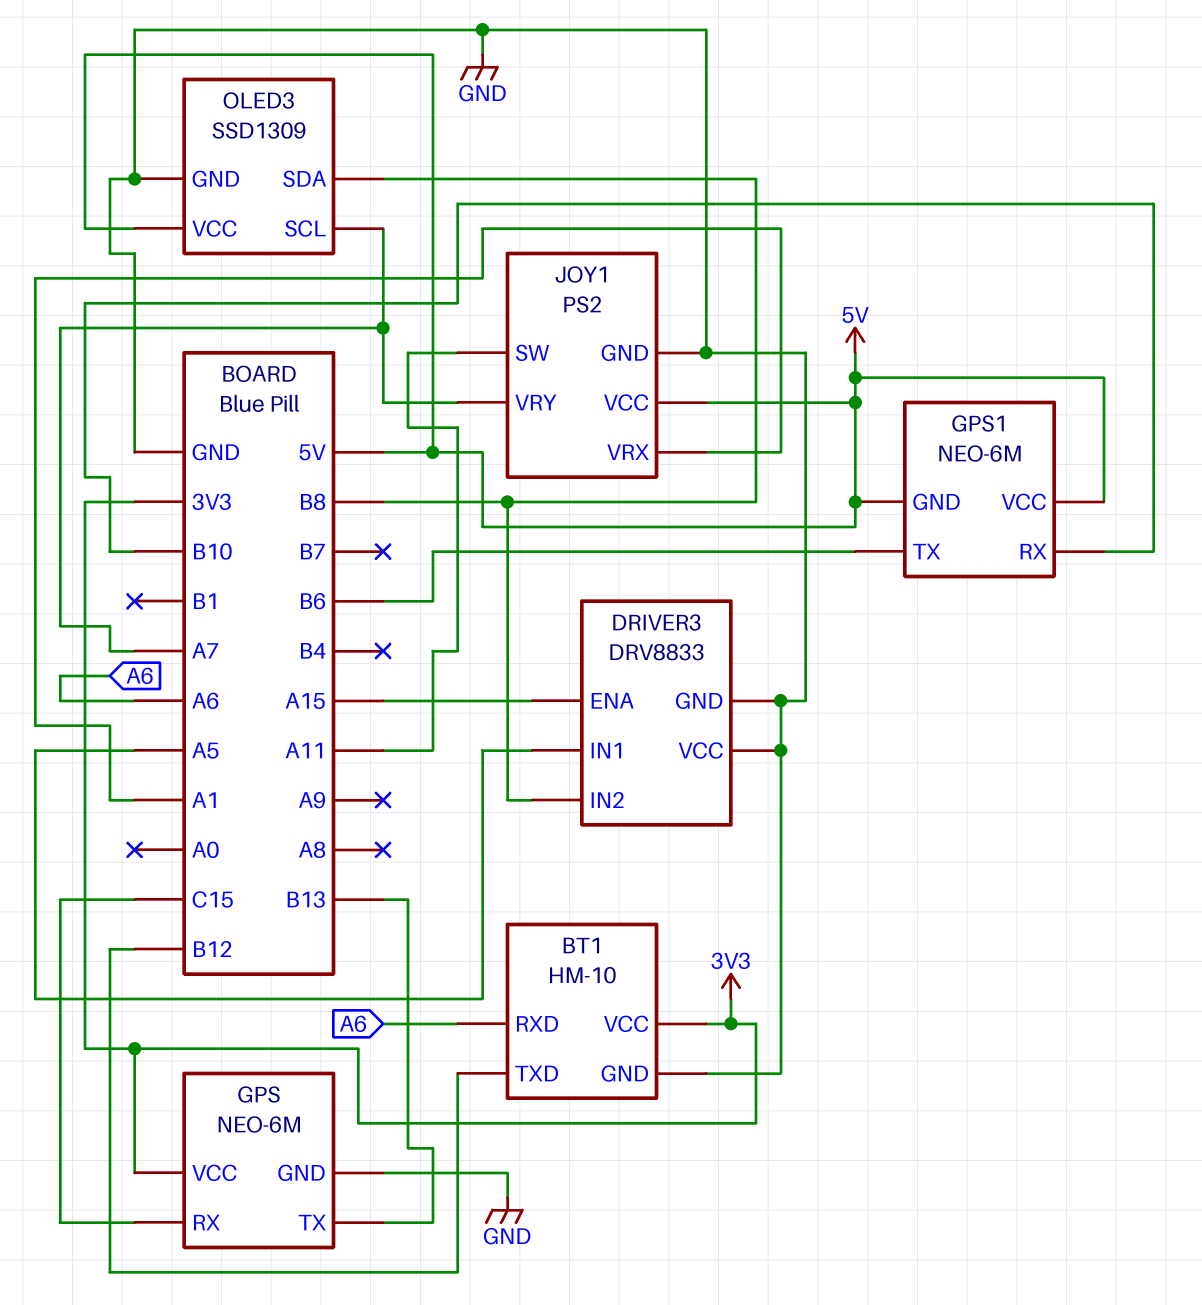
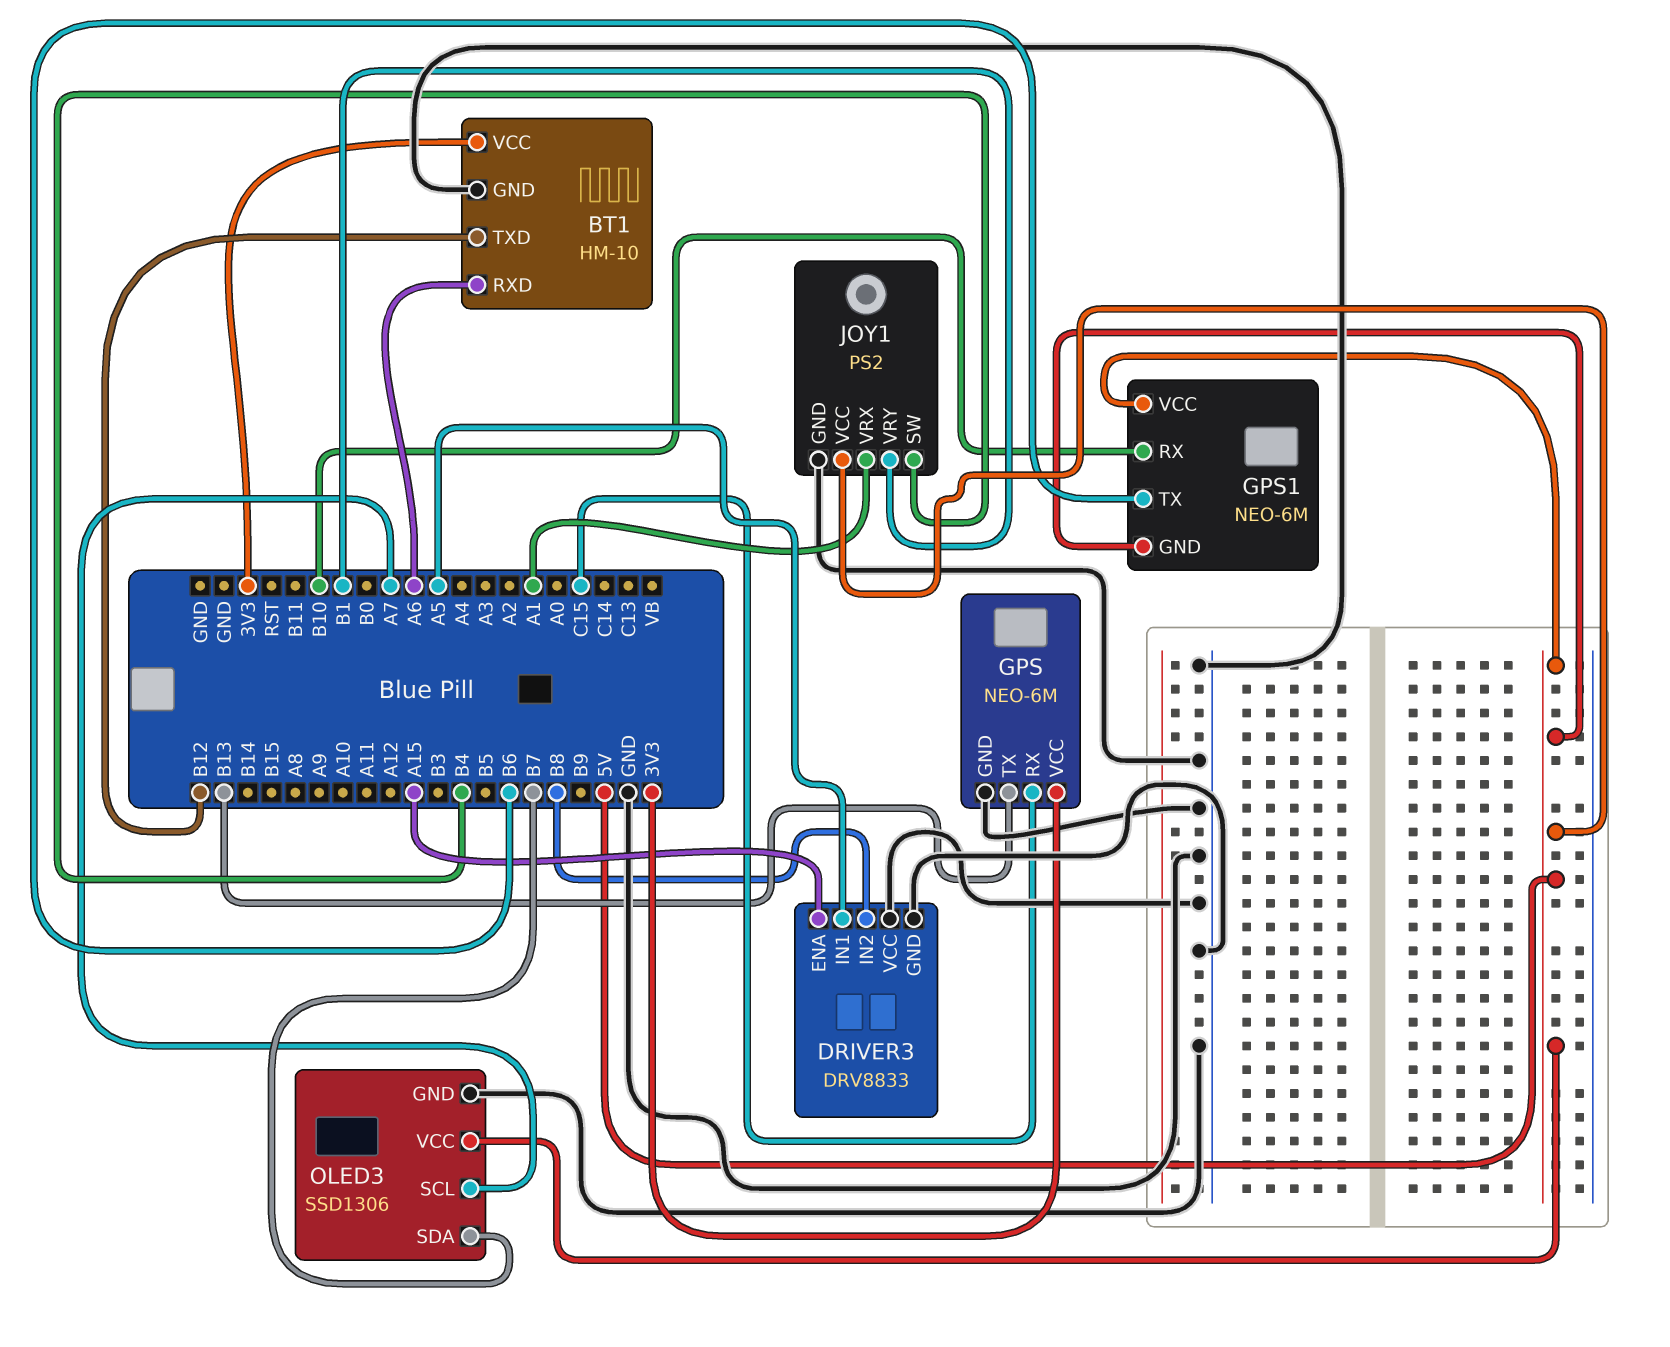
JOY1 pin SW: A11 -> B4
JOY1 pin VRY: A7 -> B1
OLED3: SSD1309 -> SSD1306
OLED3 pin SDA: B8 -> B7

